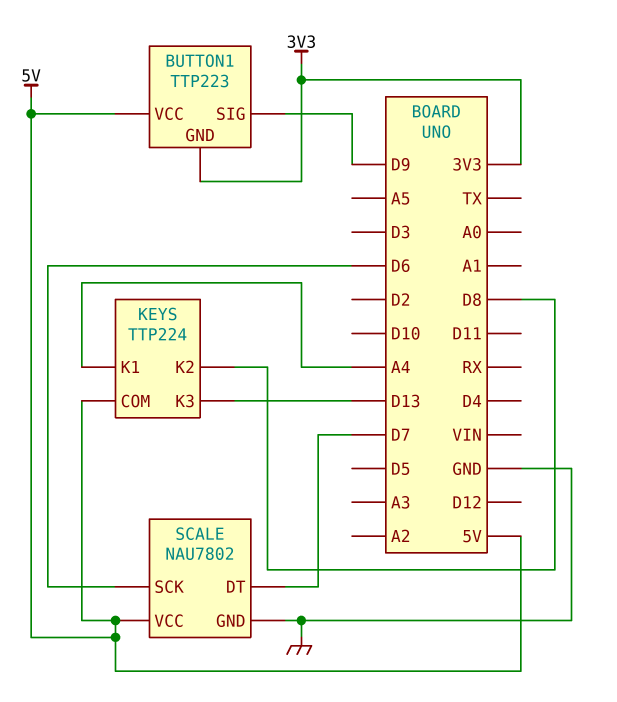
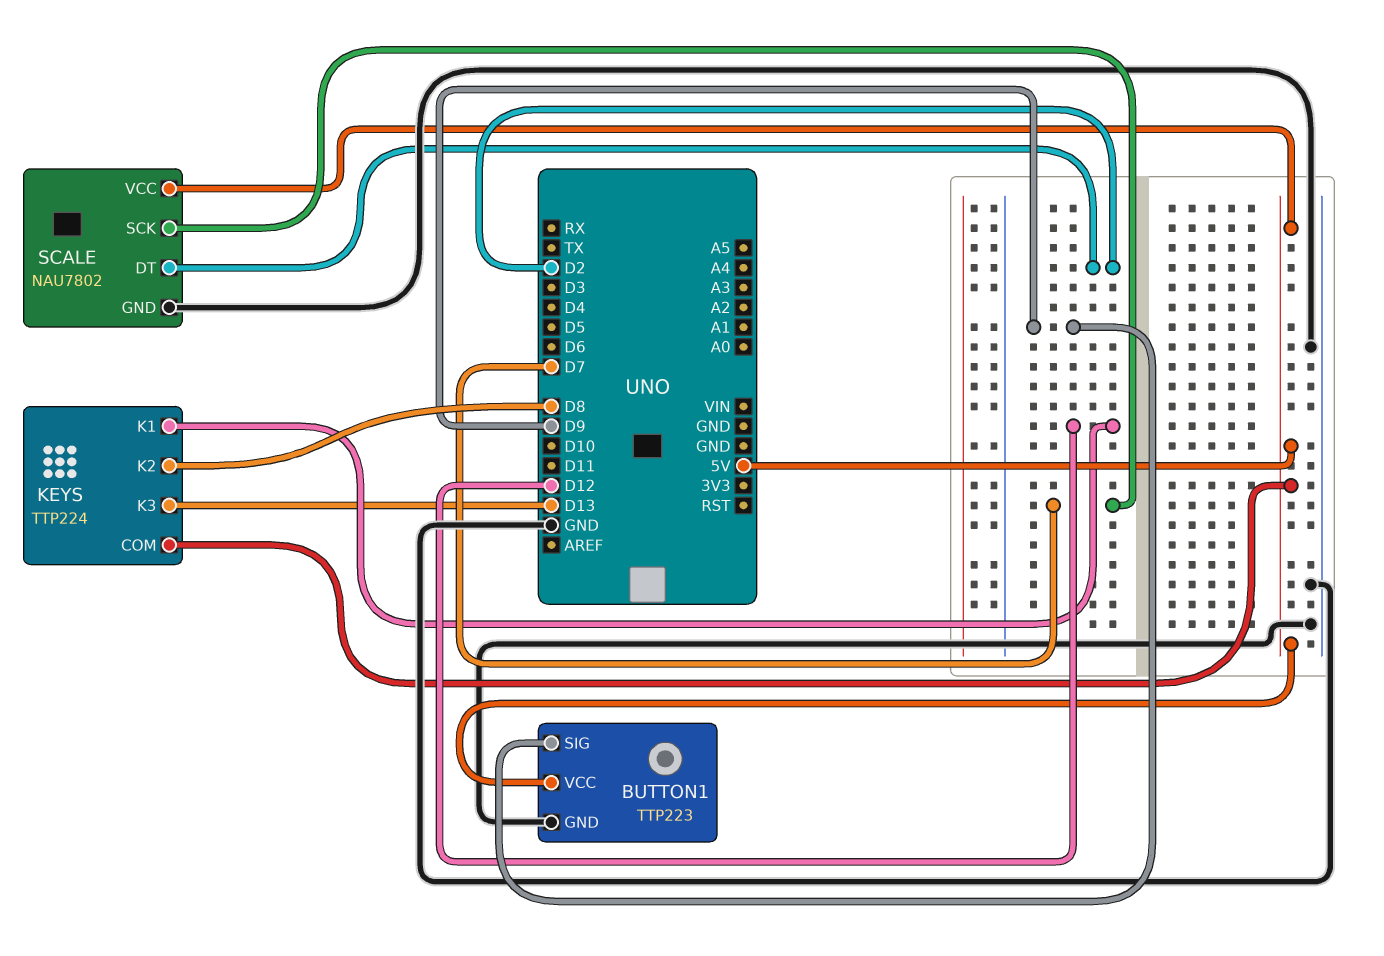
BUTTON1 pin GND: 3V3 -> GND
KEYS pin K1: A4 -> D12
SCALE pin DT: D7 -> D2
SCALE pin SCK: D6 -> D7

